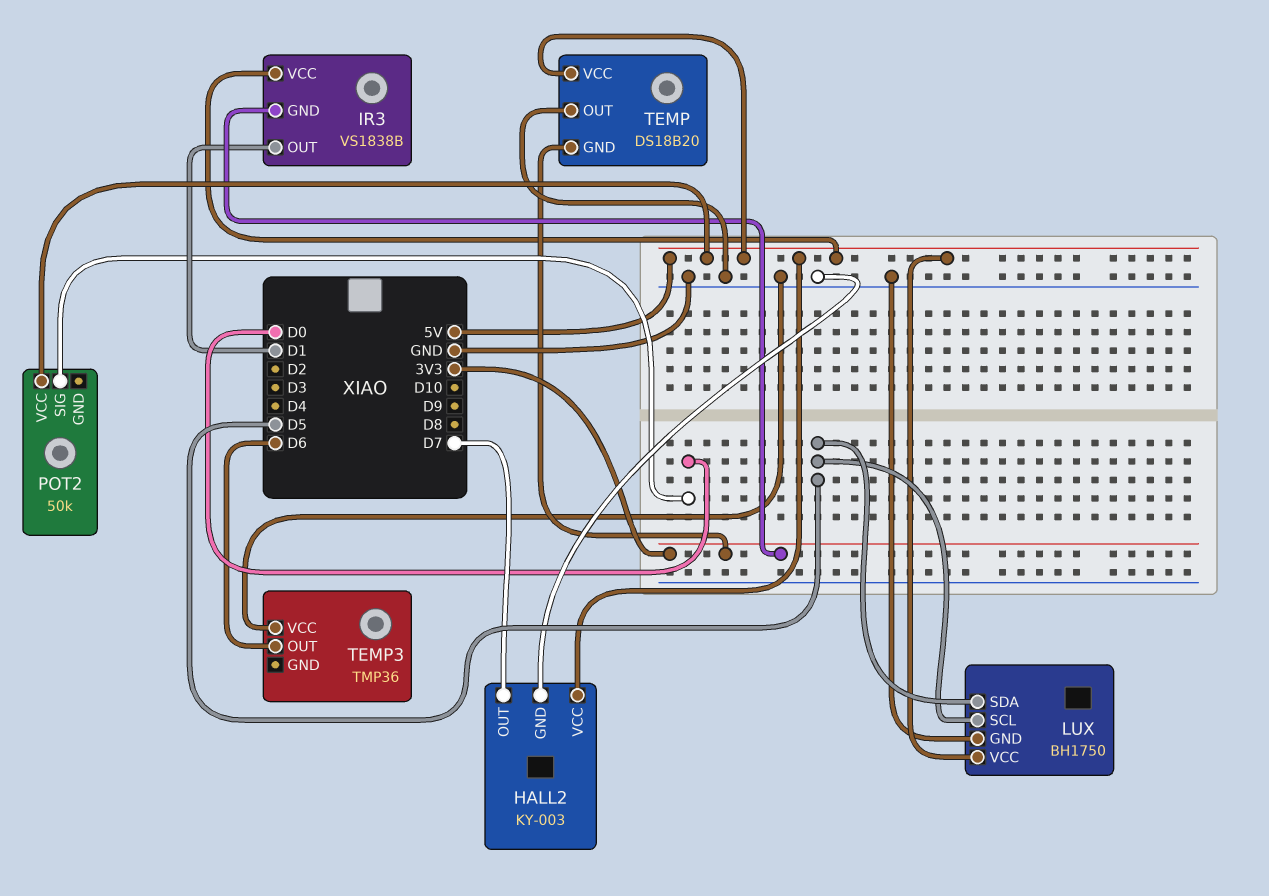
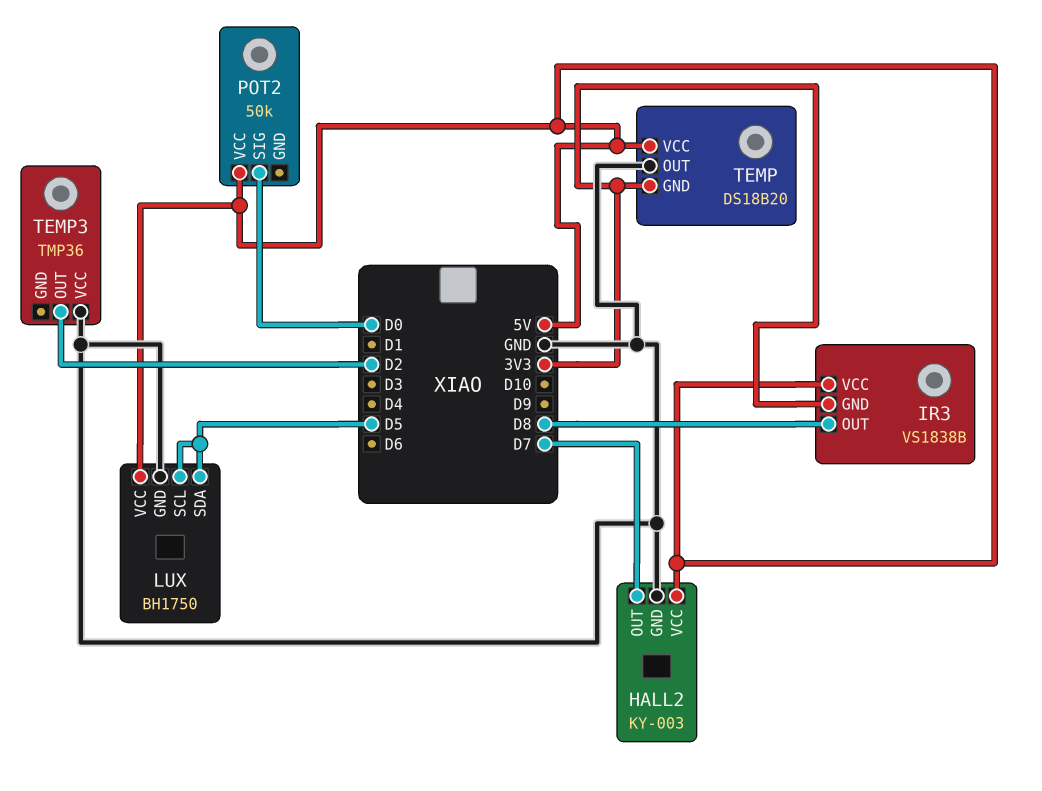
IR3 pin OUT: D1 -> D8
TEMP3 pin OUT: D6 -> D2

